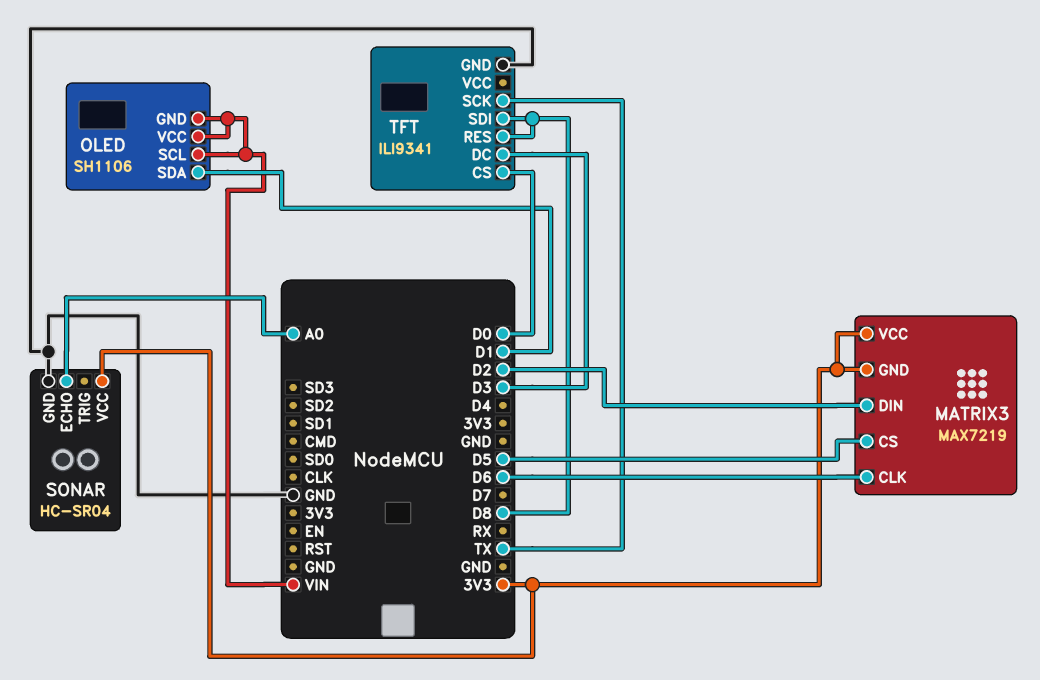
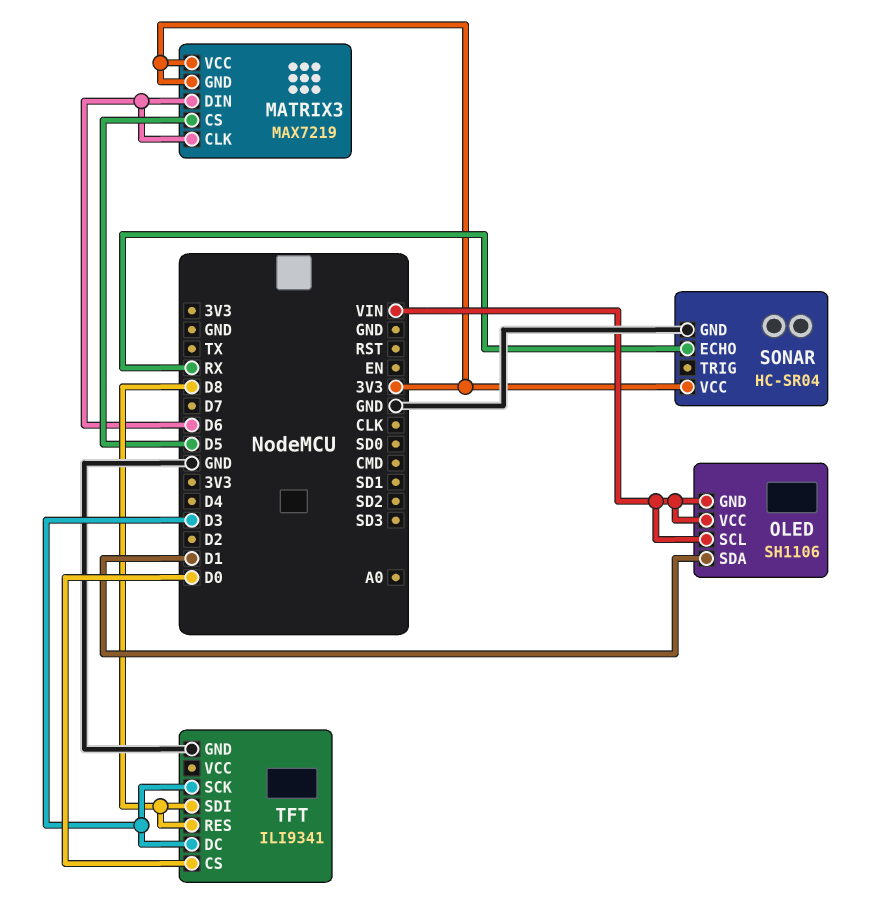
MATRIX3 pin DIN: D2 -> D6
SONAR pin ECHO: A0 -> RX
TFT pin SCK: TX -> D3

